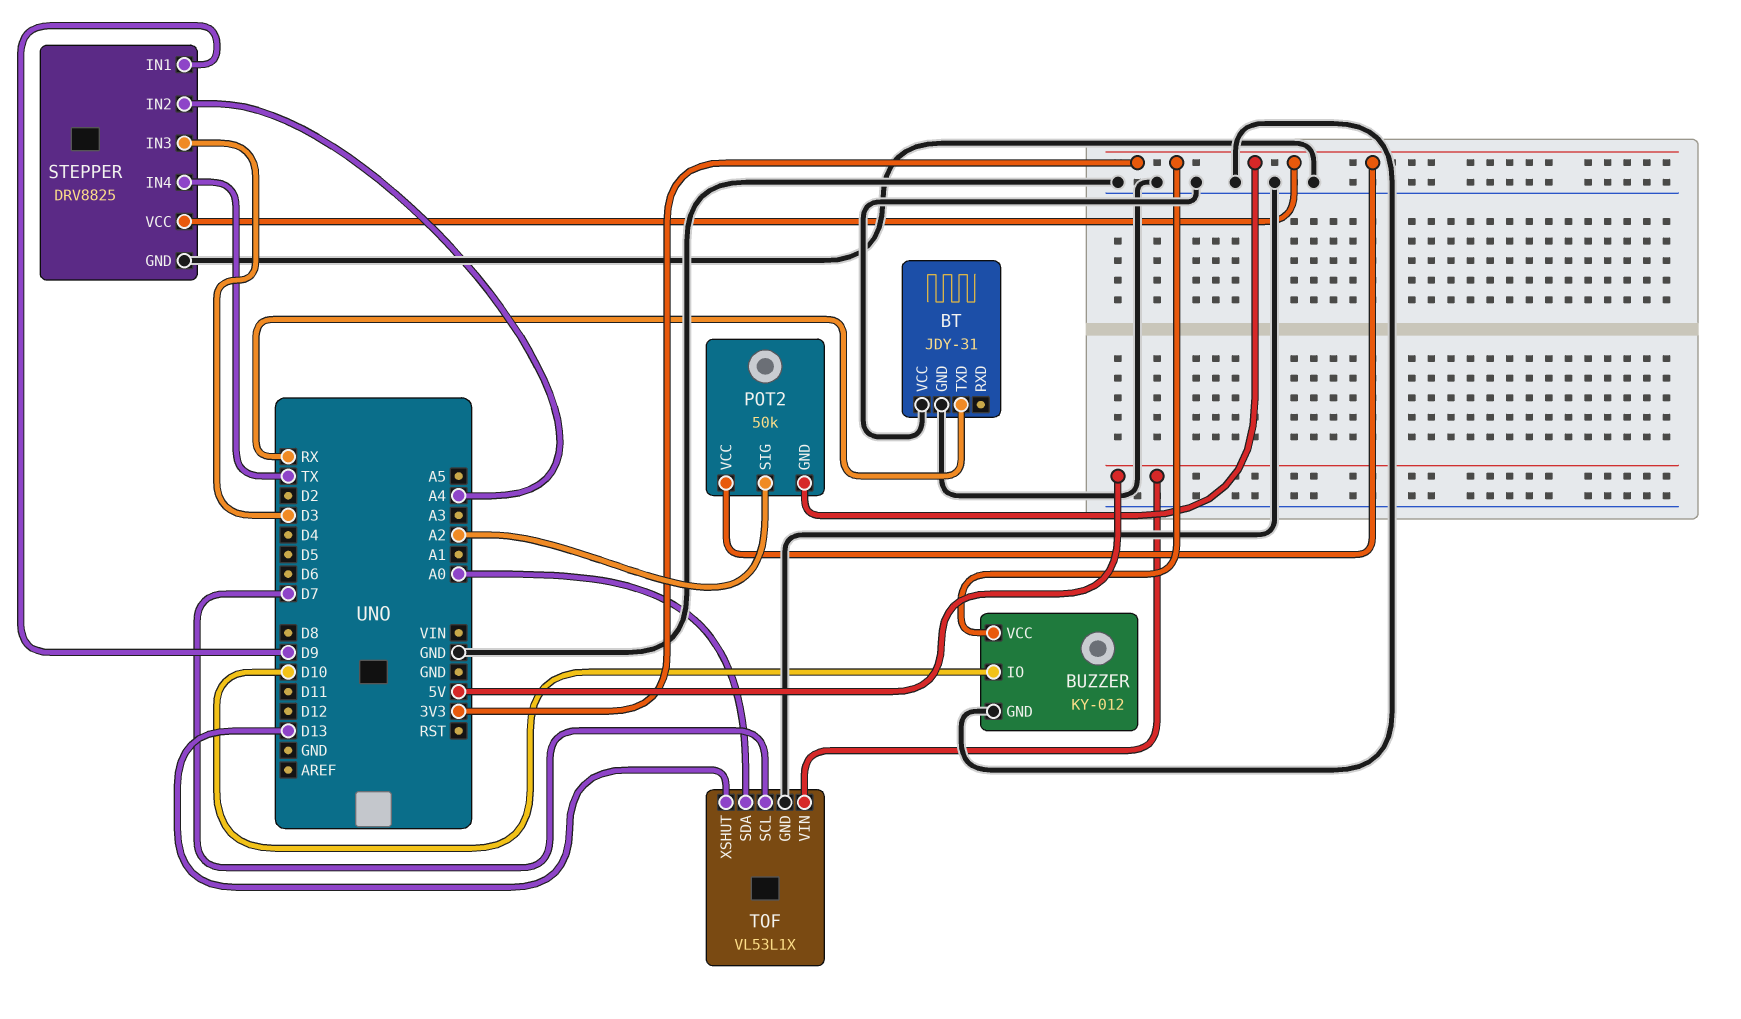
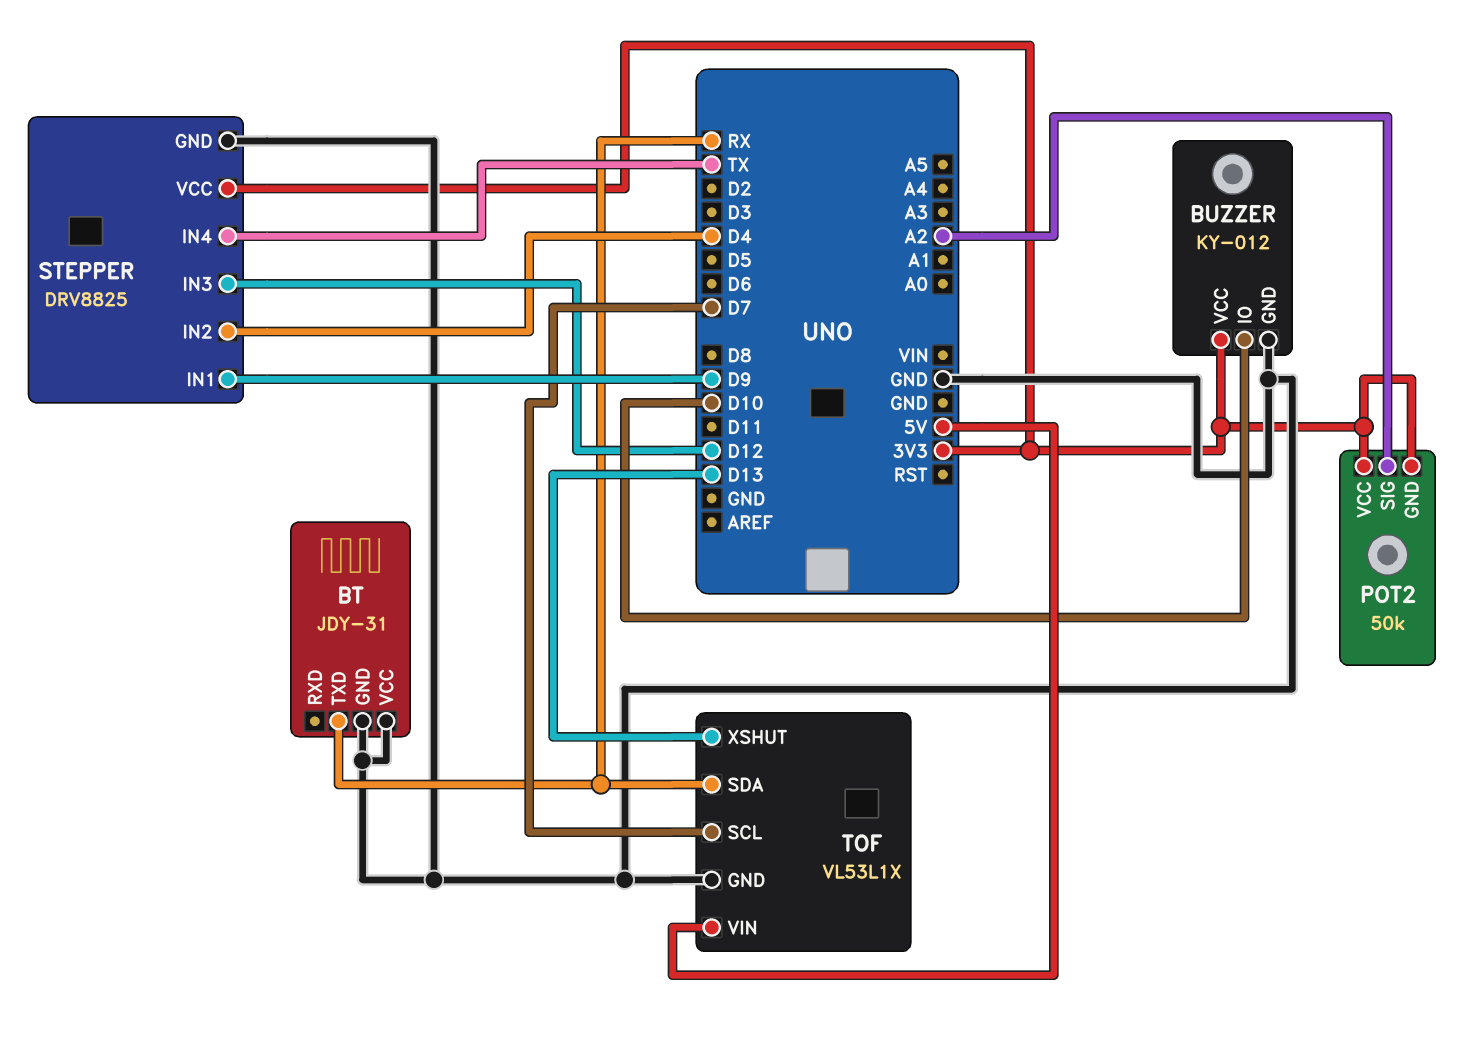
STEPPER pin IN2: A4 -> D4
STEPPER pin IN3: D3 -> D12
TOF pin SDA: A0 -> RX

